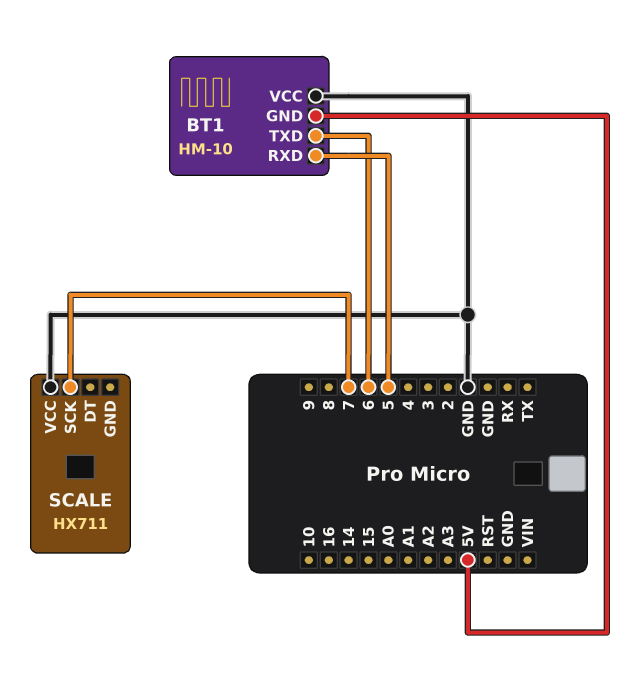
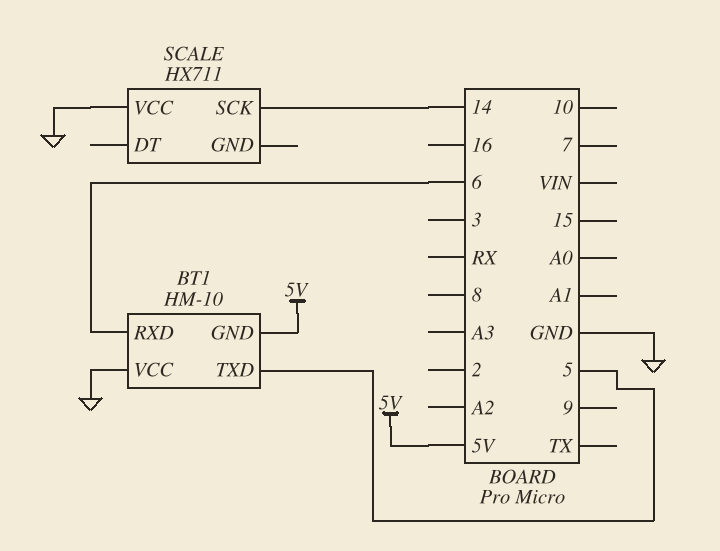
BT1 pin RXD: 5 -> 6
BT1 pin TXD: 6 -> 5
SCALE pin SCK: 7 -> 14

